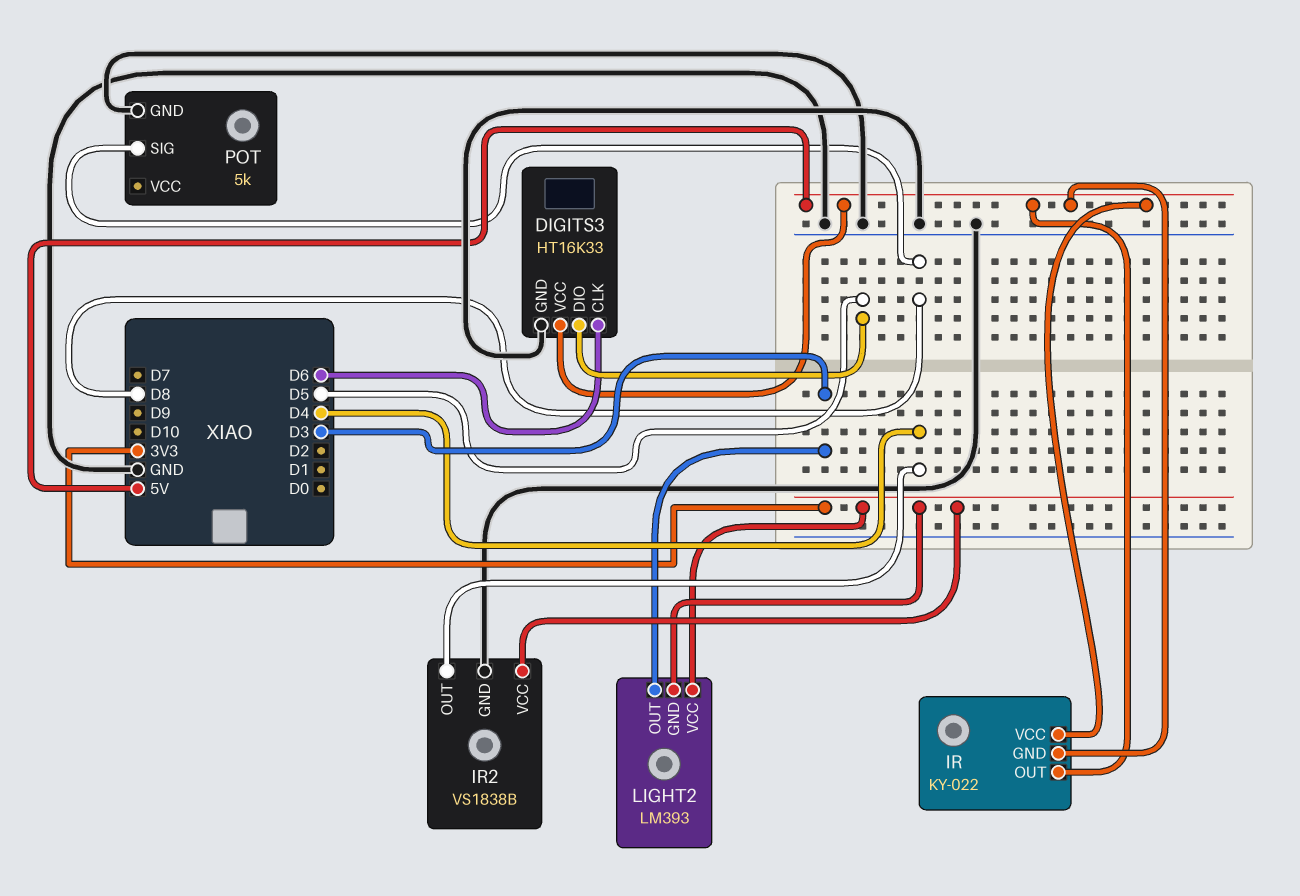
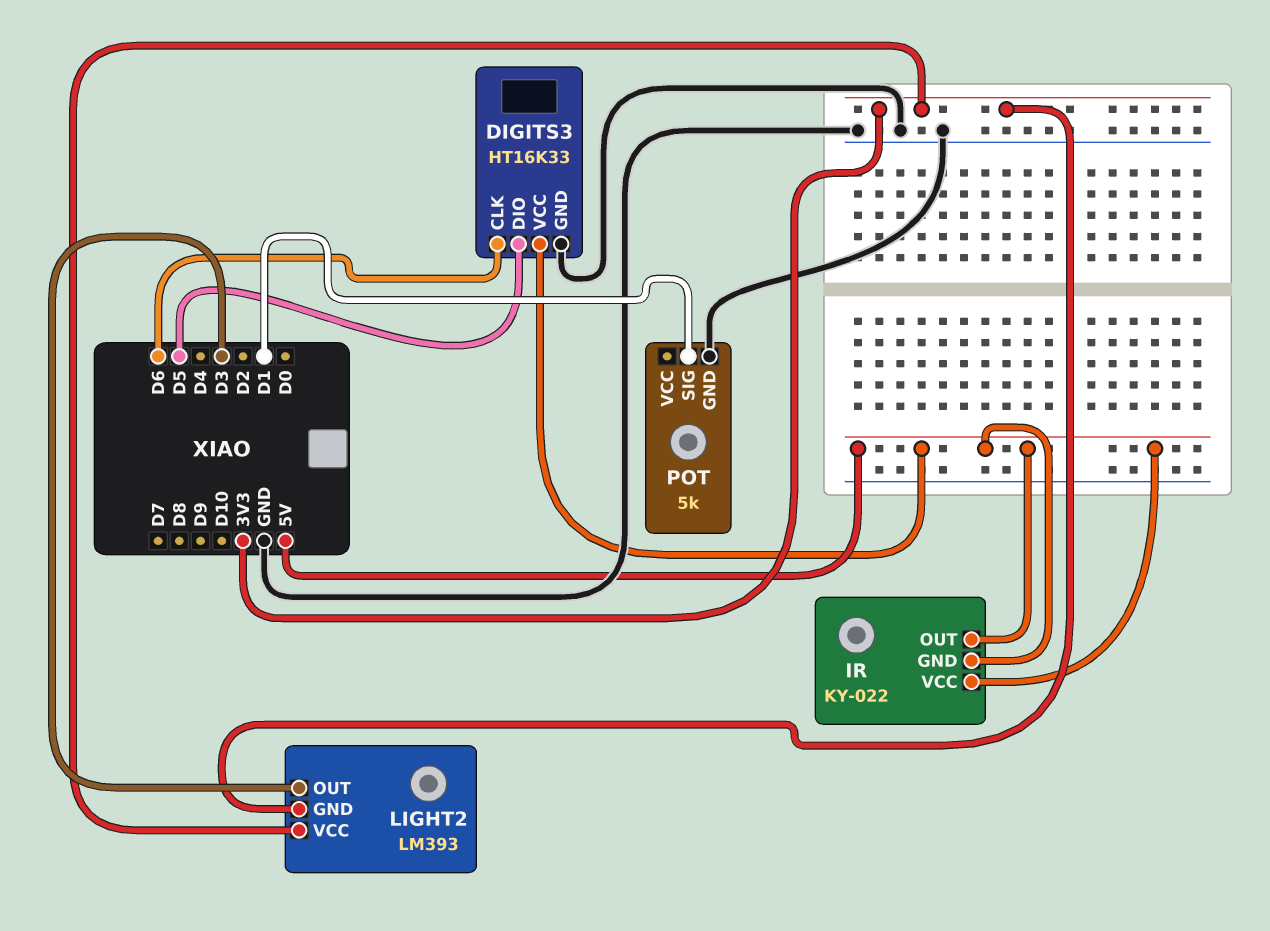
IR2: VS1838B -> none
IR2 pin GND: GND -> none
IR2 pin OUT: D4 -> none
IR2 pin VCC: 3V3 -> none
POT pin SIG: D8 -> D1

